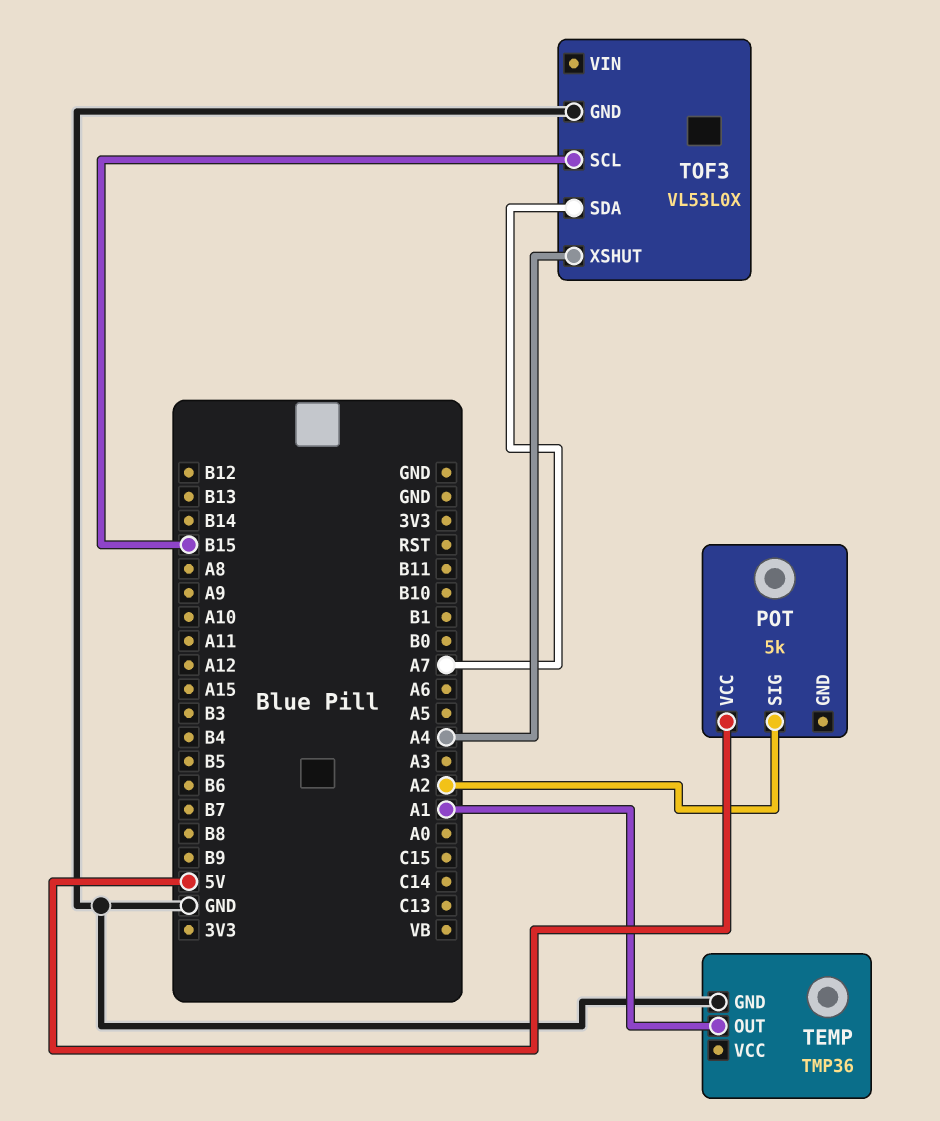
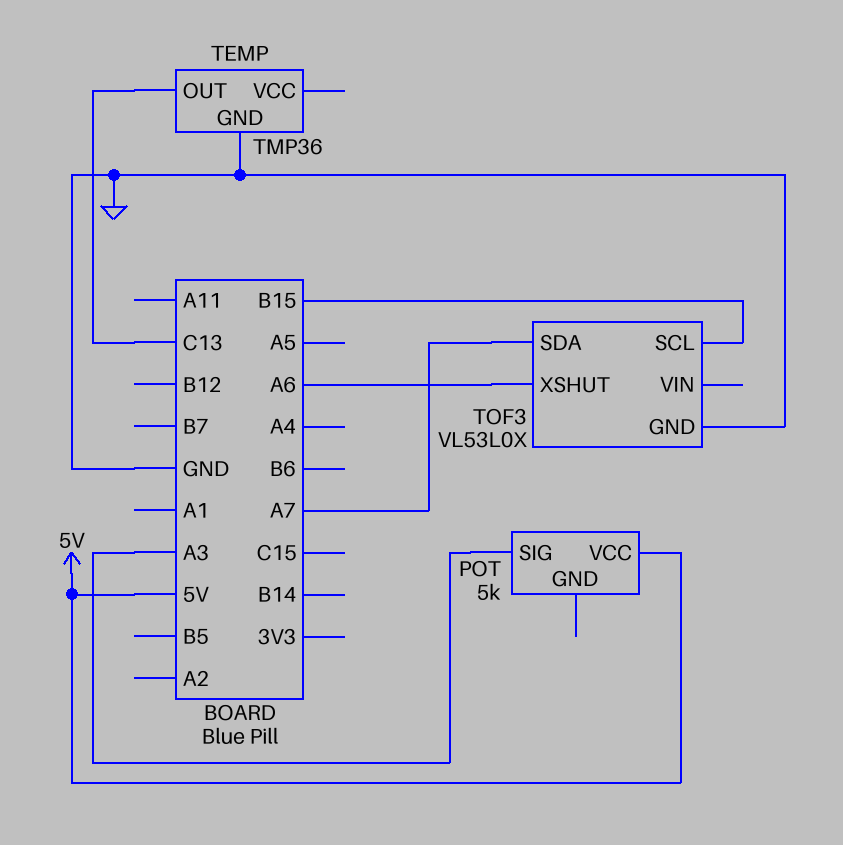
POT pin SIG: A2 -> A3
TEMP pin OUT: A1 -> C13
TOF3 pin XSHUT: A4 -> A6

